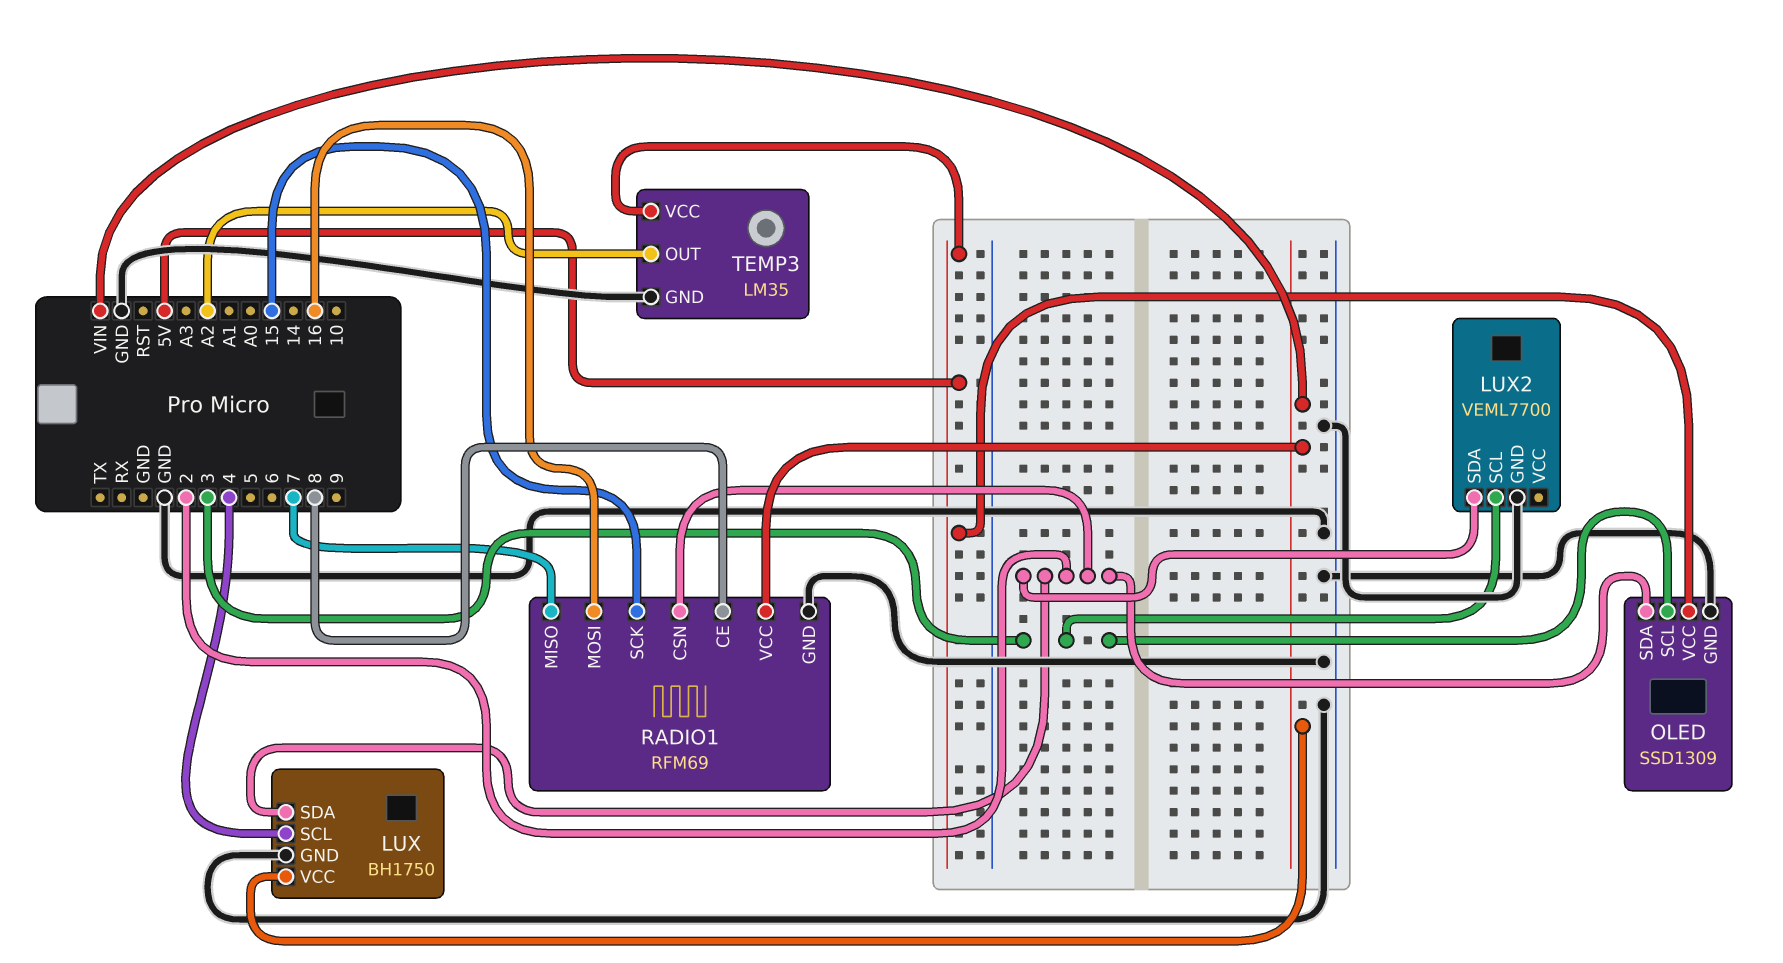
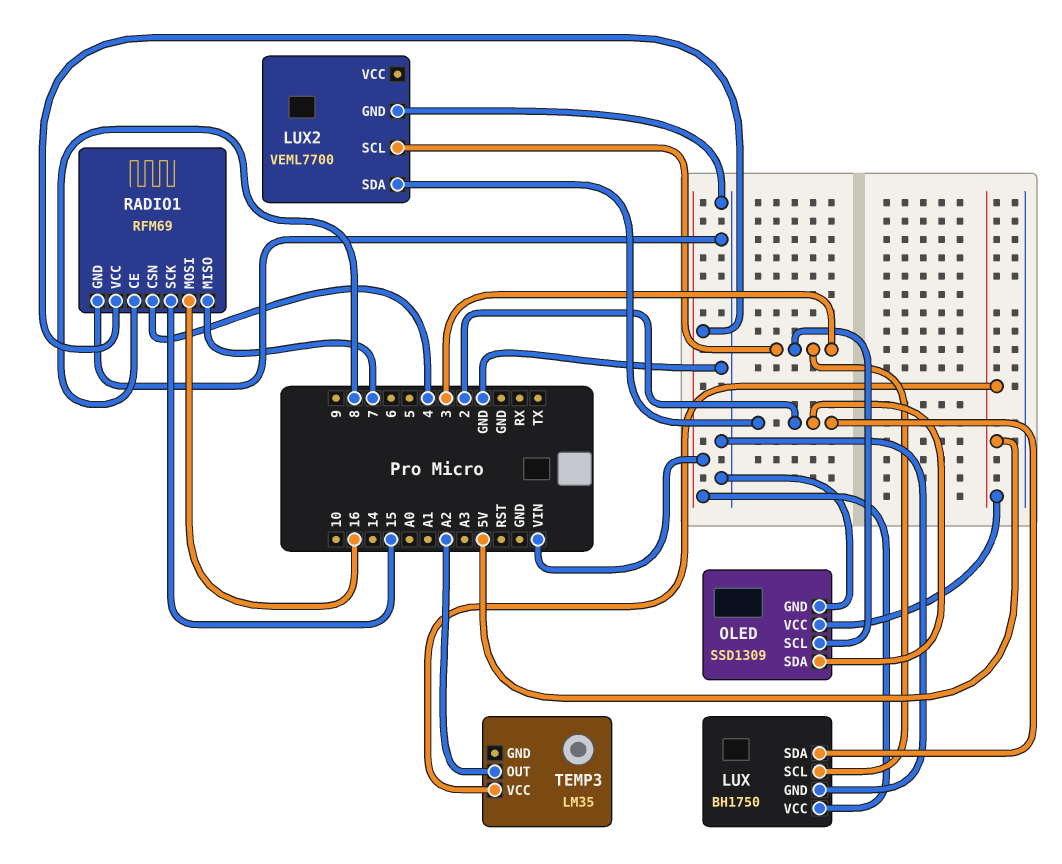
LUX pin SCL: 4 -> 3
RADIO1 pin CSN: 2 -> 4
TEMP3 pin GND: GND -> none

